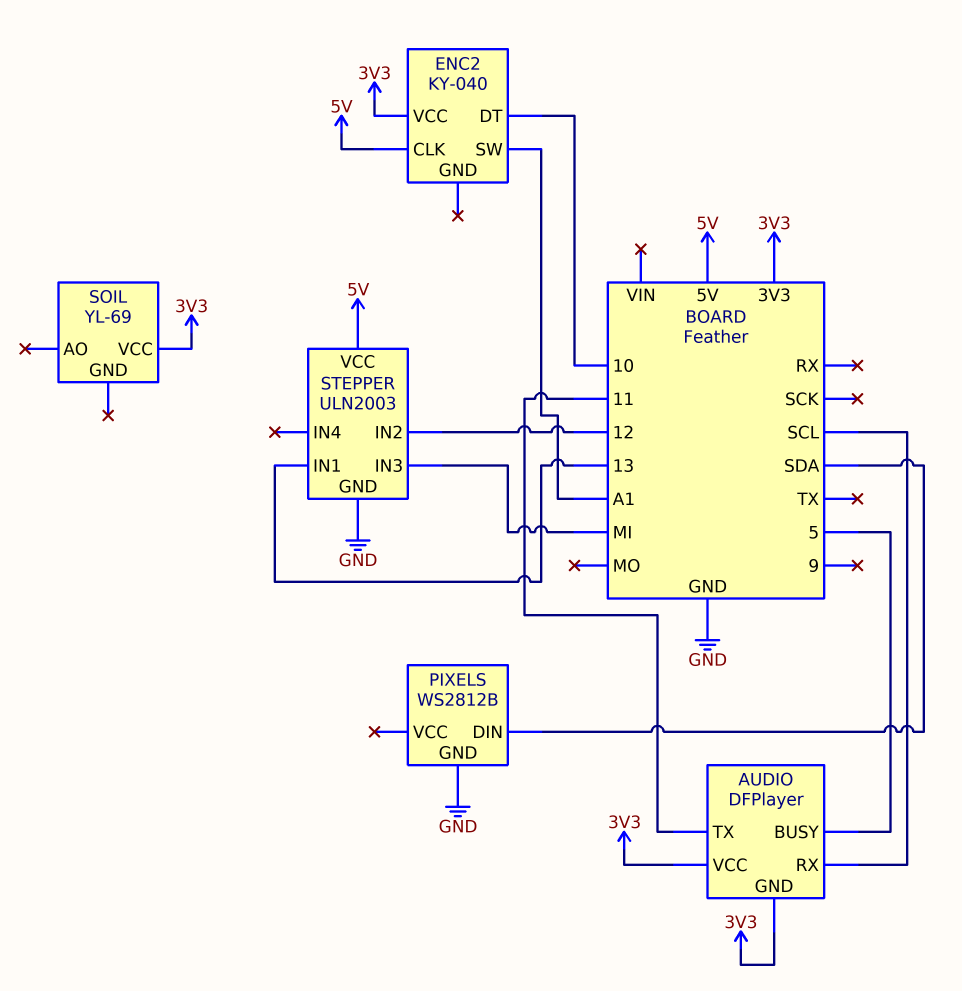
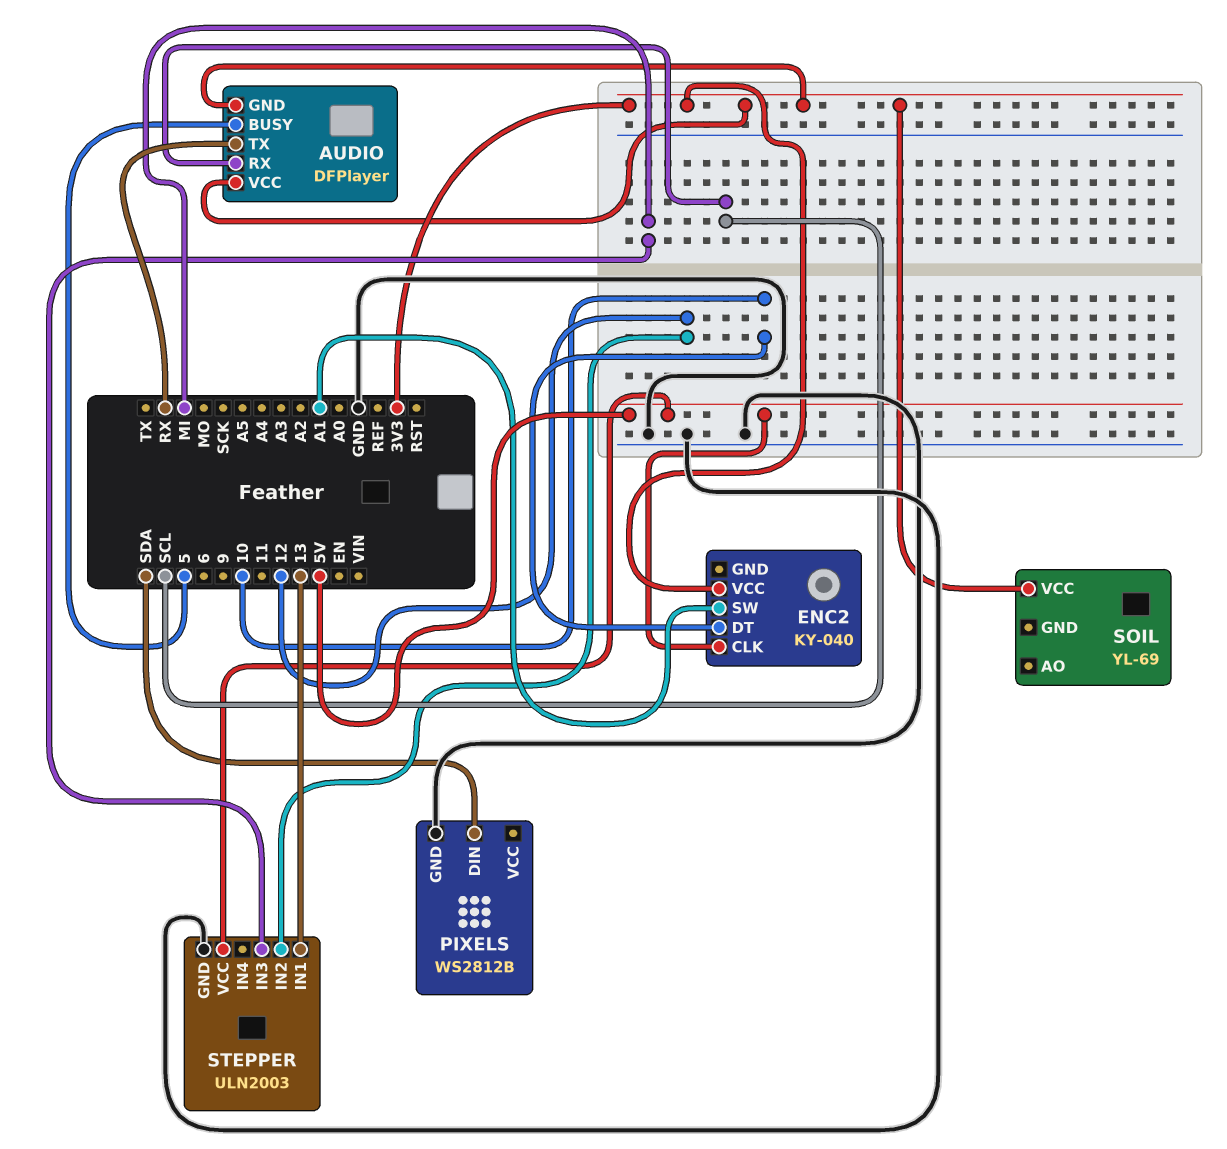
AUDIO pin TX: 11 -> RX

